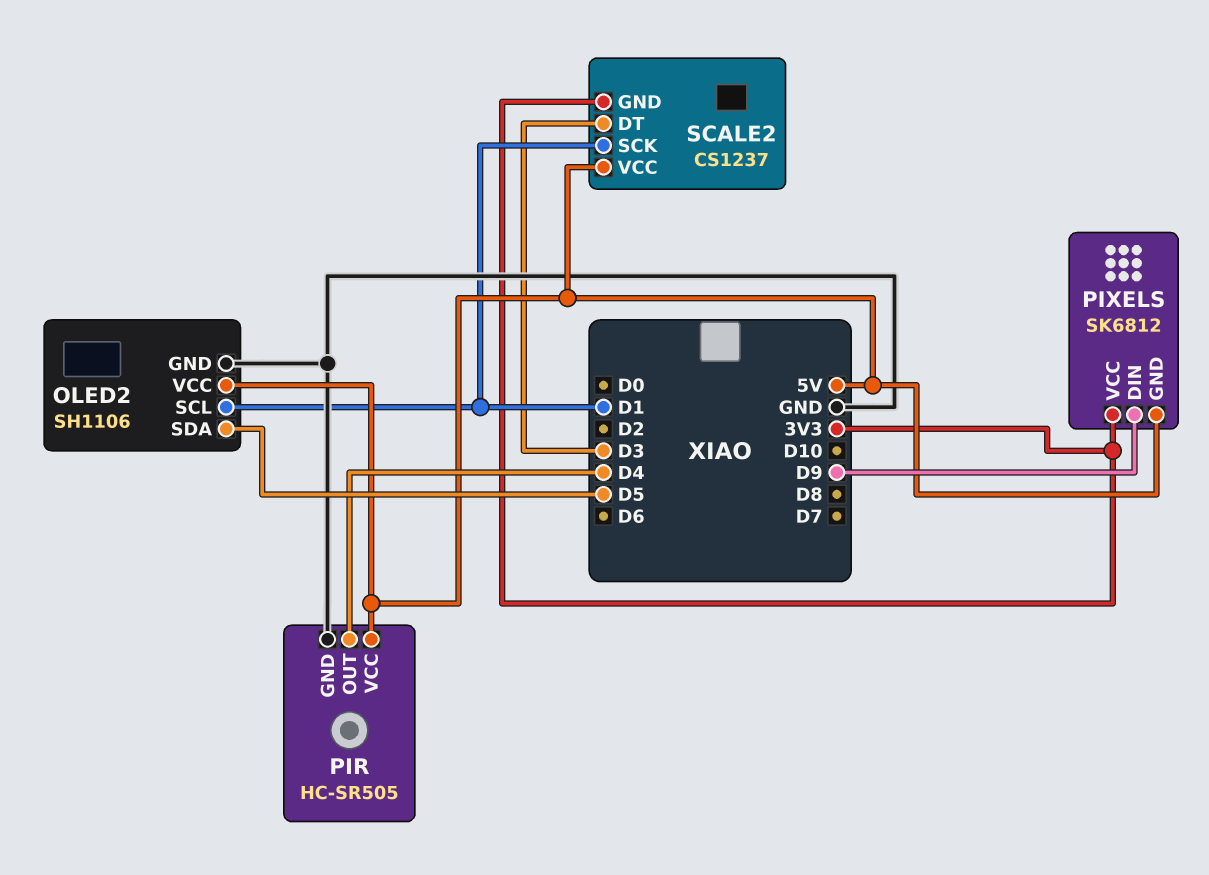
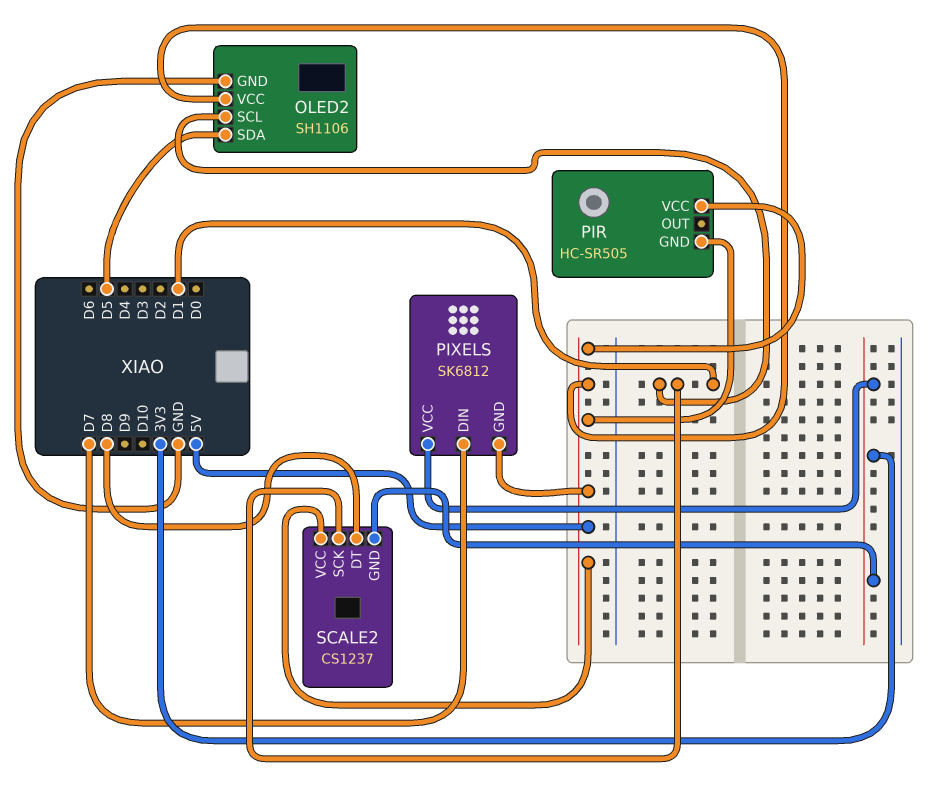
PIR pin GND: GND -> 5V
PIR pin OUT: D4 -> none
PIXELS pin DIN: D9 -> D7
SCALE2 pin DT: D3 -> D8

